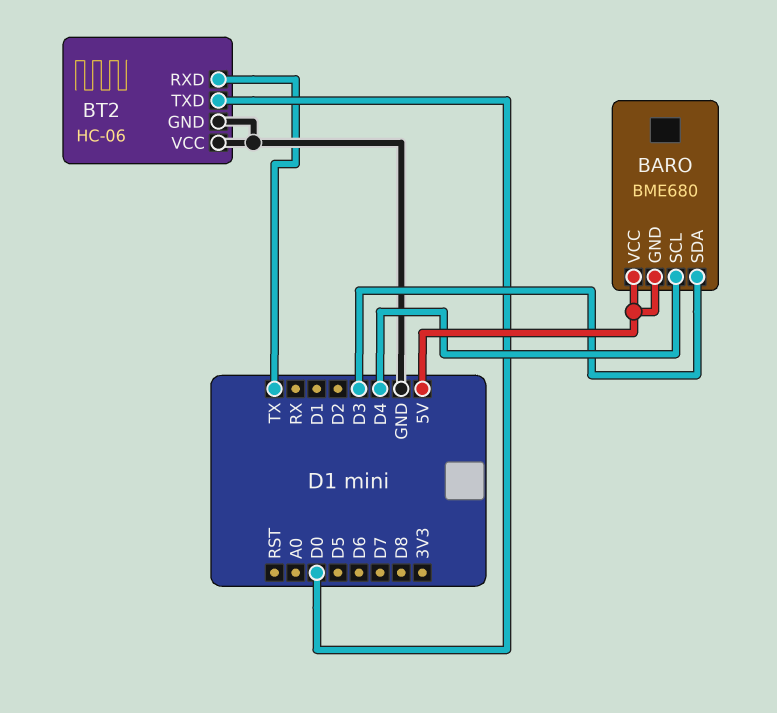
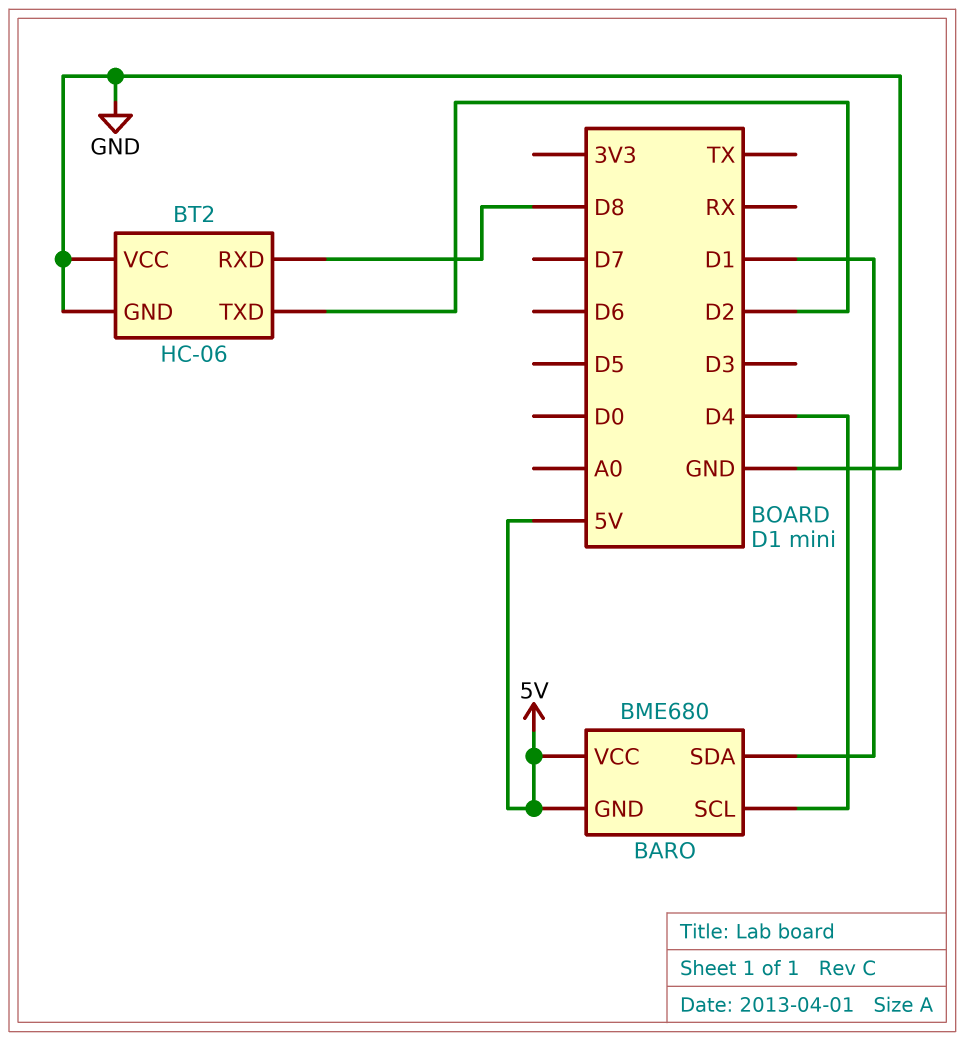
BARO pin SDA: D3 -> D1
BT2 pin RXD: TX -> D8
BT2 pin TXD: D0 -> D2

